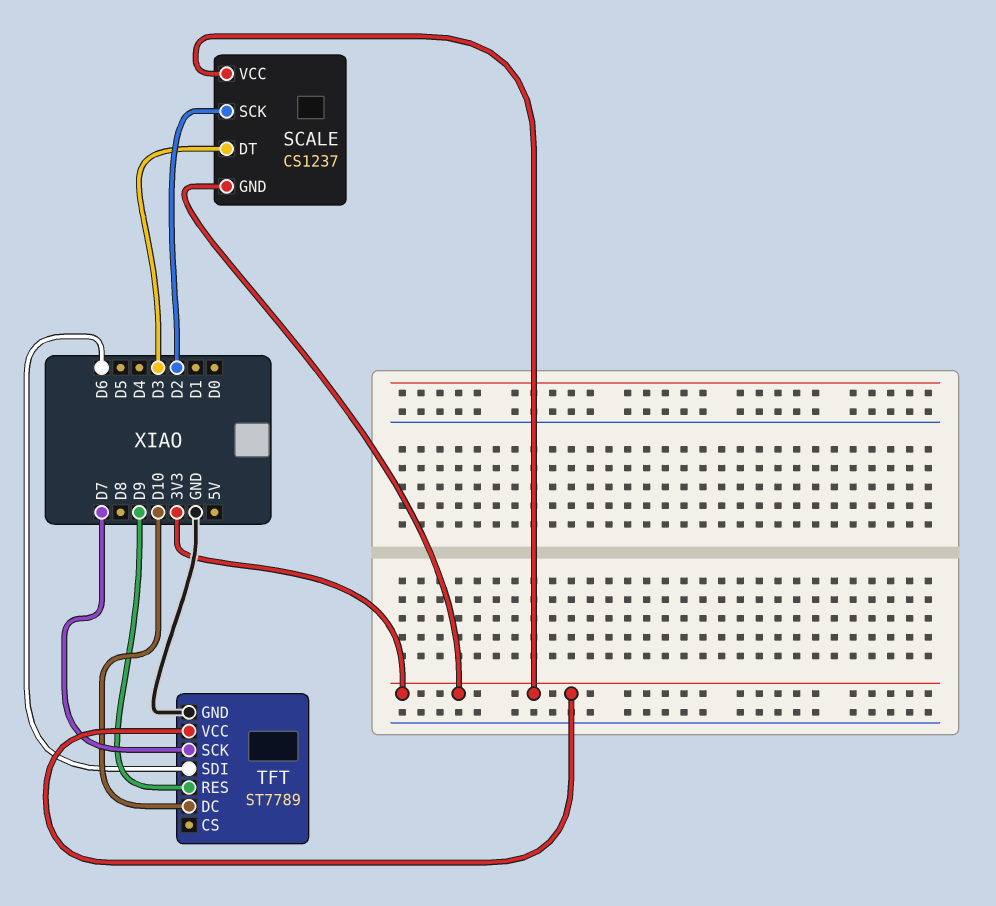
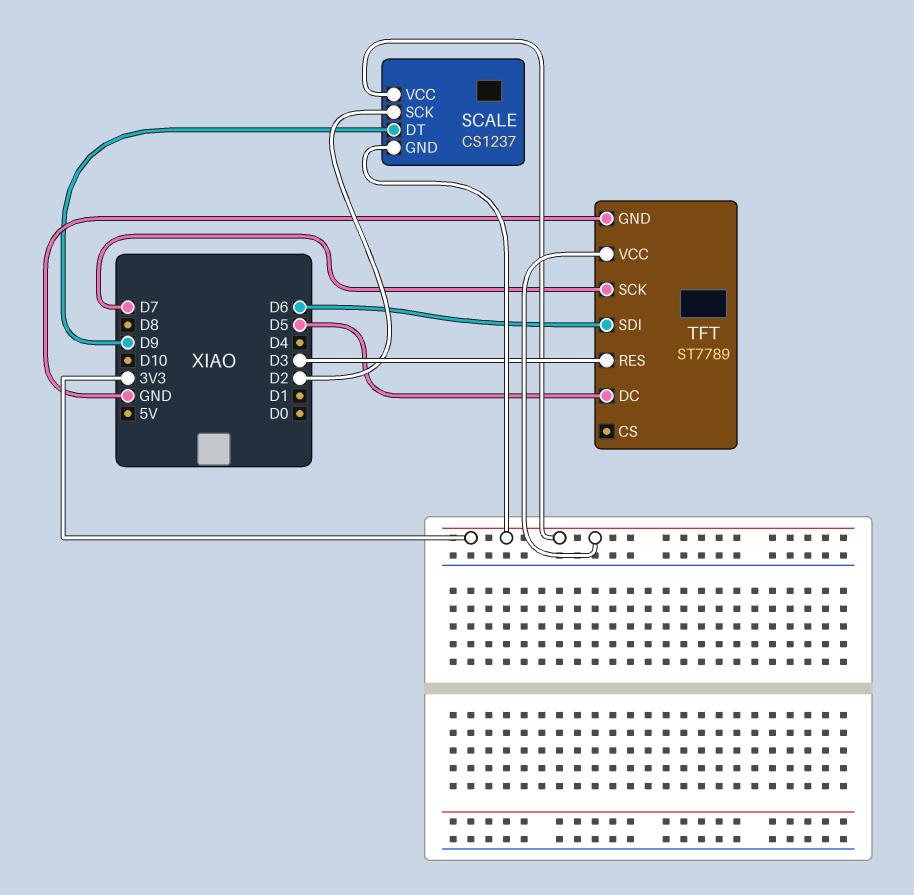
SCALE pin DT: D3 -> D9
TFT pin DC: D10 -> D5
TFT pin RES: D9 -> D3

